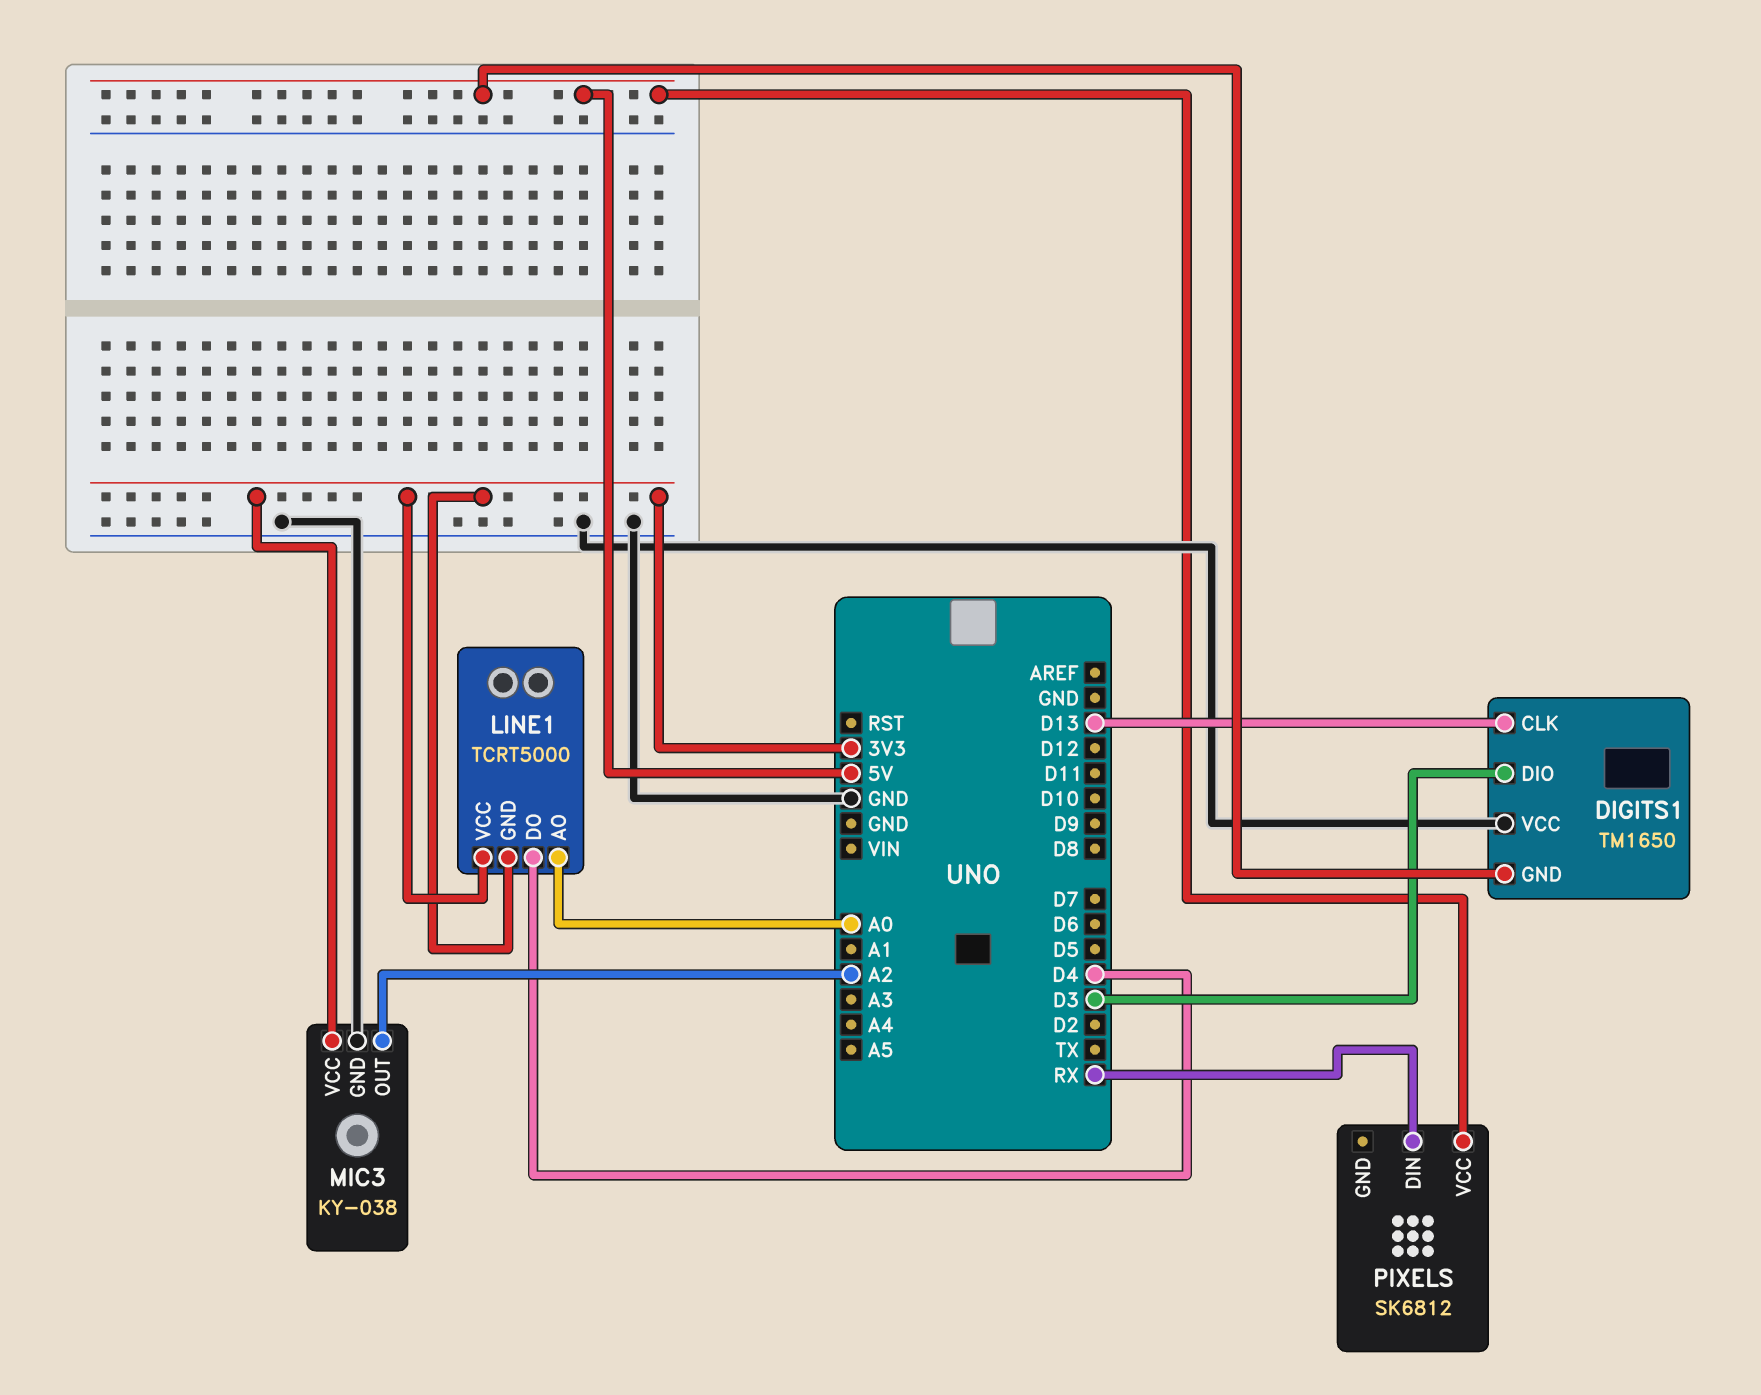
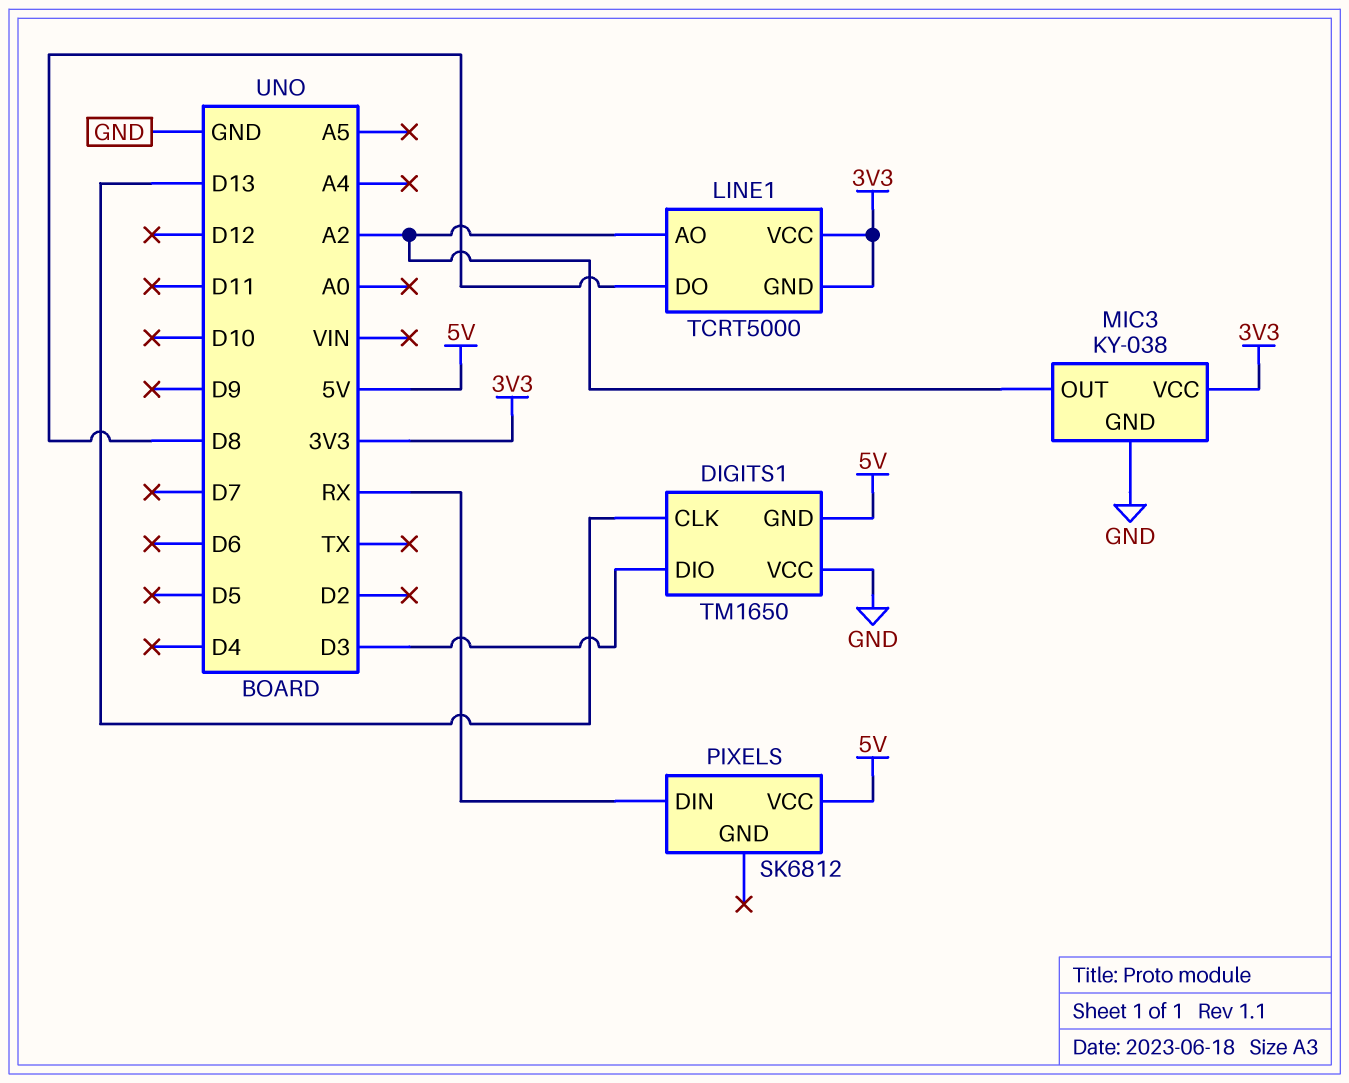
LINE1 pin AO: A0 -> A2
LINE1 pin DO: D4 -> D8

